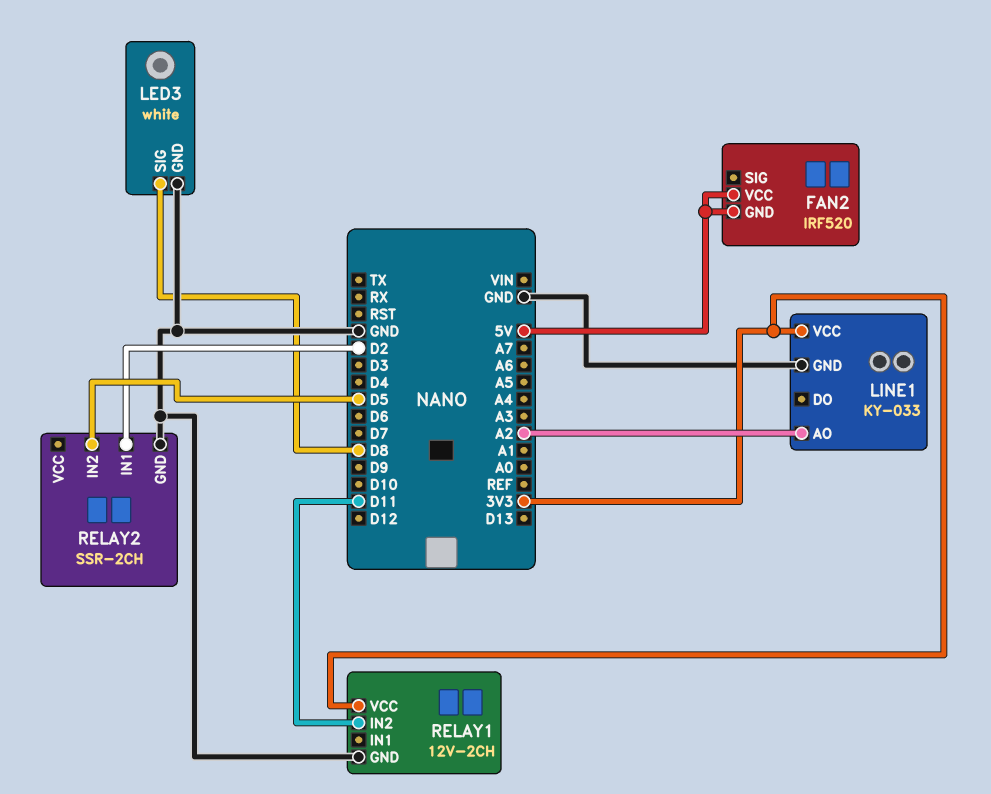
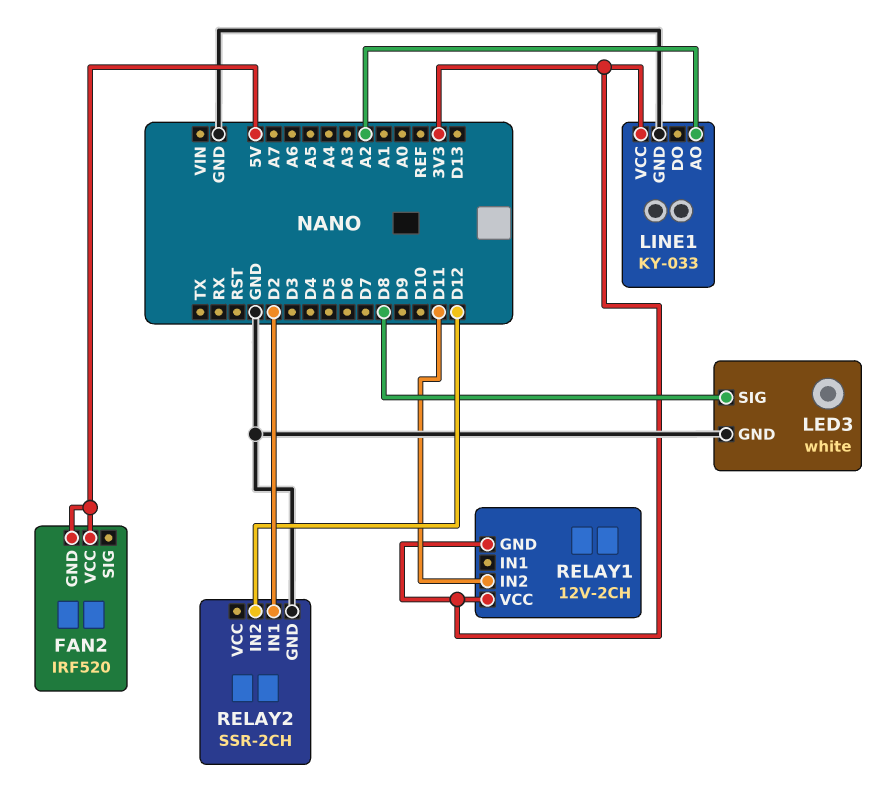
RELAY1 pin GND: GND -> 3V3
RELAY2 pin IN2: D5 -> D12

